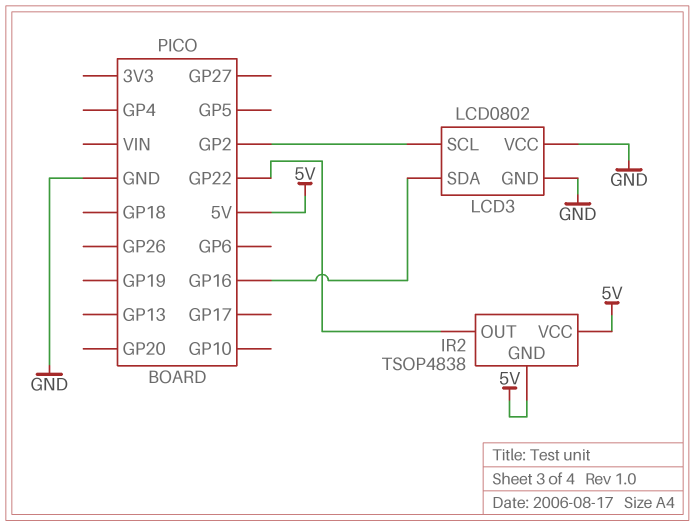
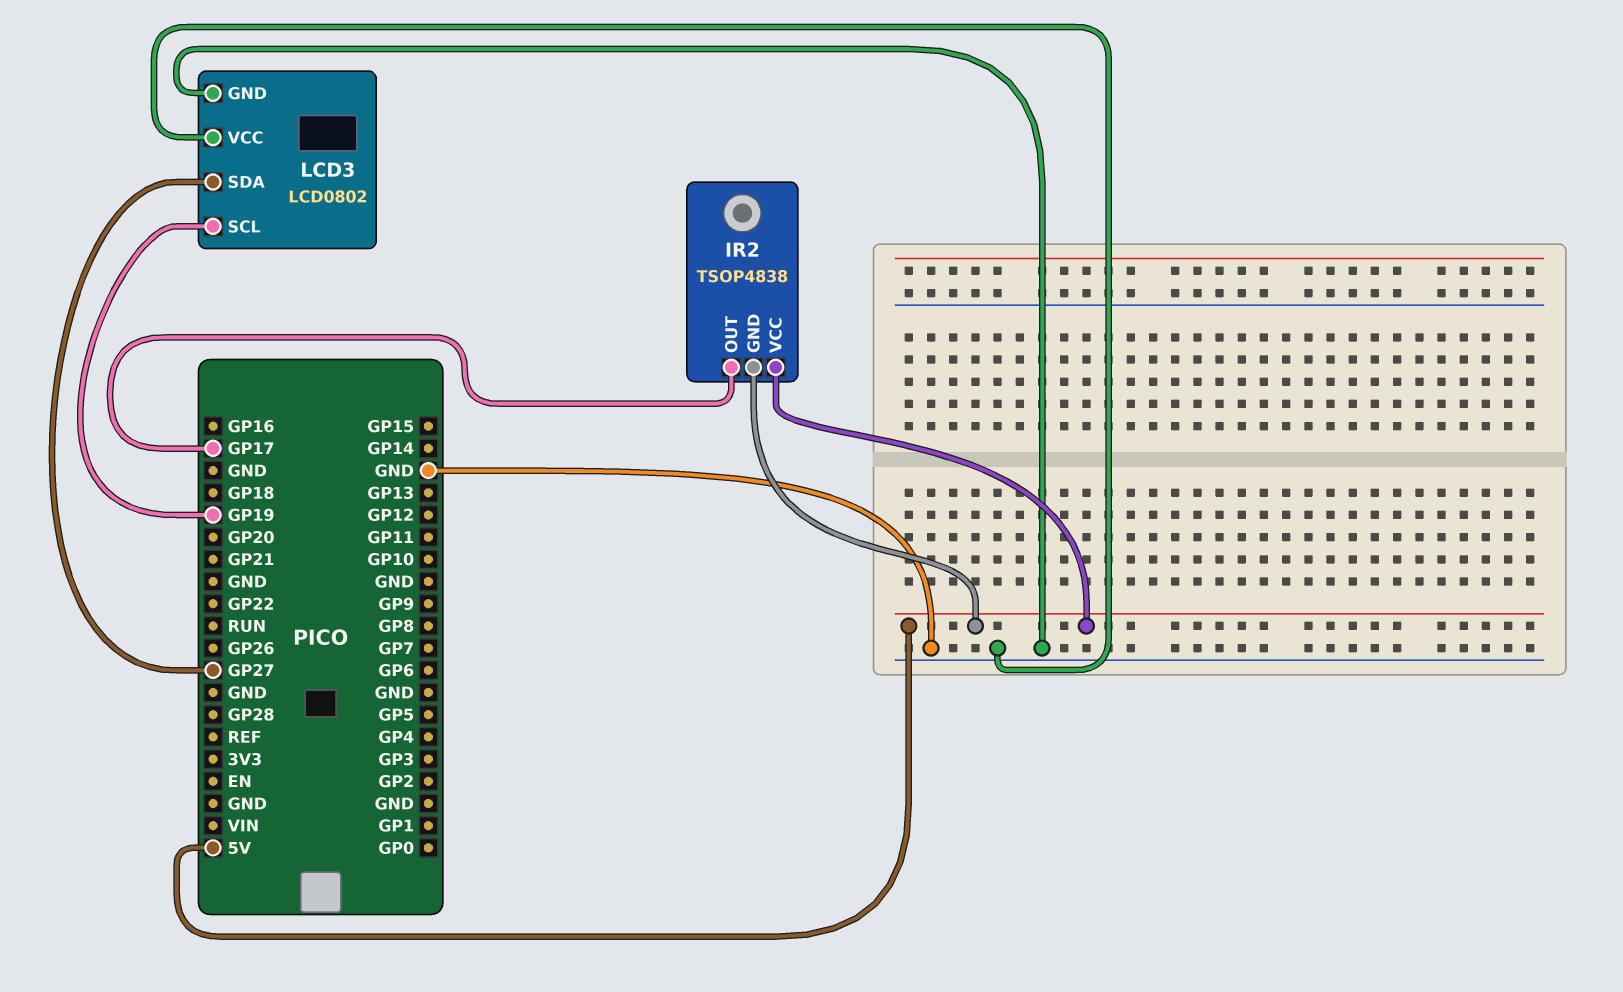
IR2 pin OUT: GP22 -> GP17
LCD3 pin SCL: GP2 -> GP19
LCD3 pin SDA: GP16 -> GP27

